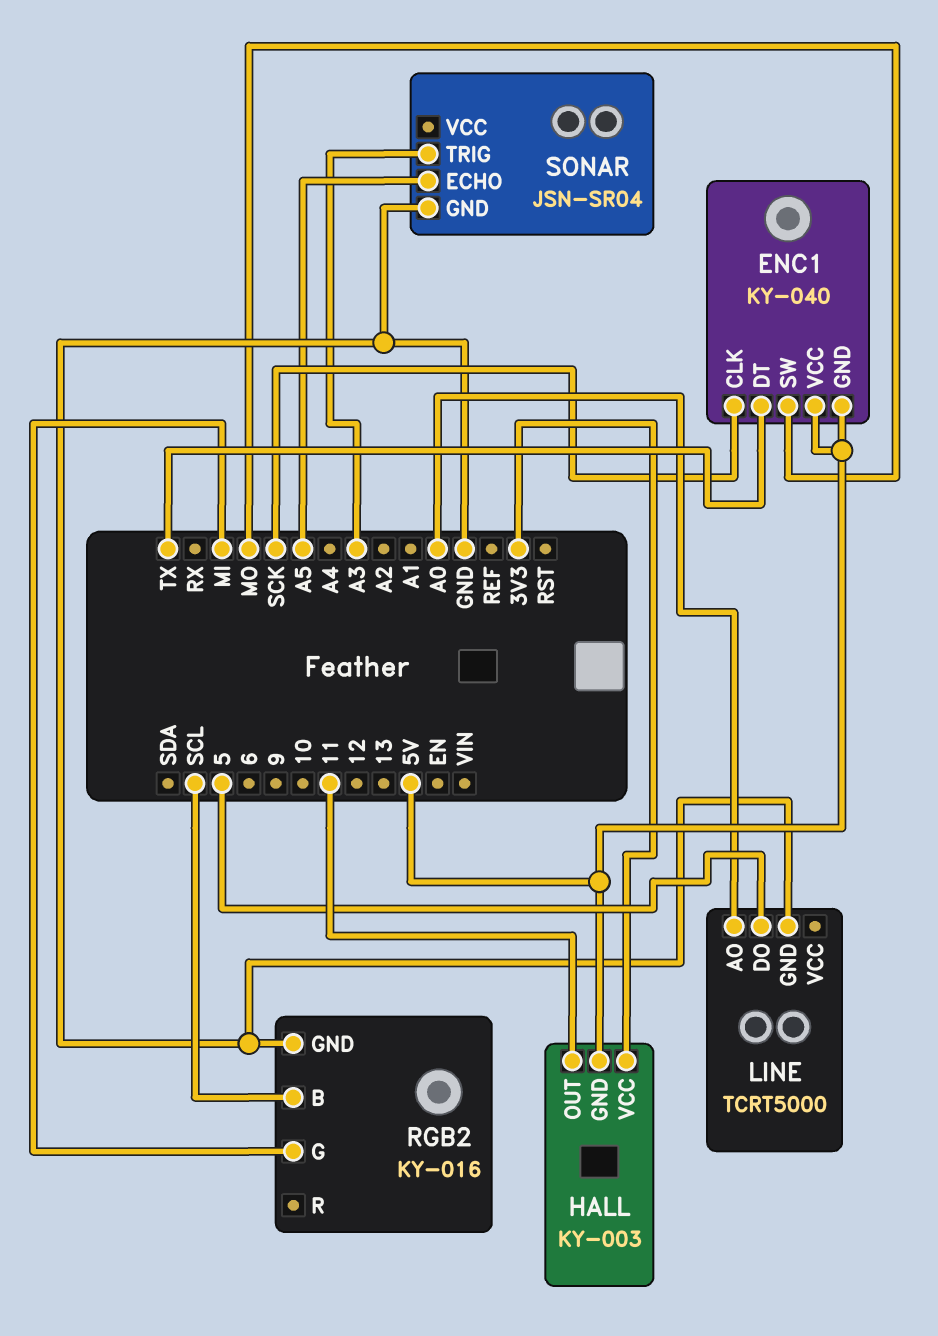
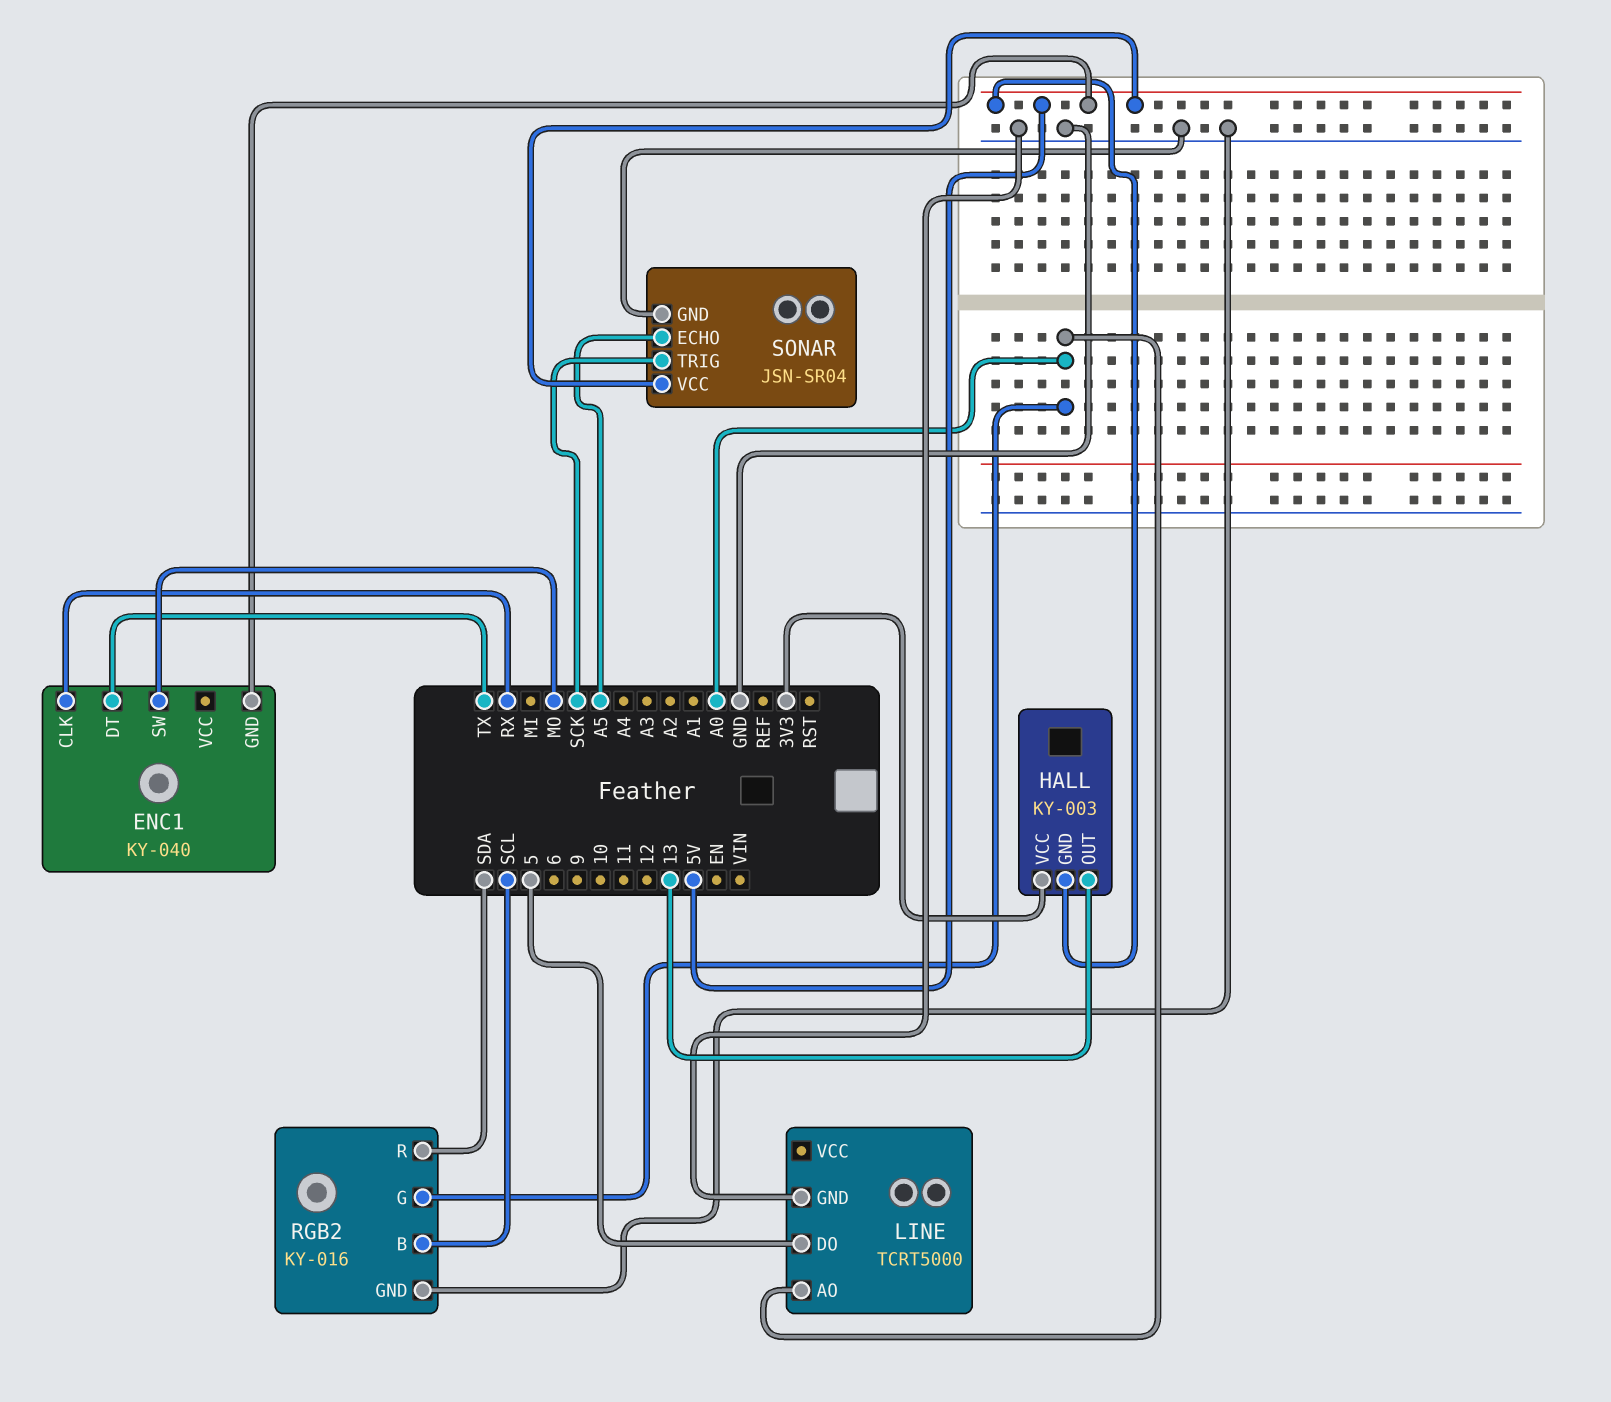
ENC1 pin CLK: SCK -> RX
ENC1 pin VCC: 5V -> none
HALL pin OUT: 11 -> 13
RGB2 pin G: MI -> A0
RGB2 pin R: none -> SDA
SONAR pin TRIG: A3 -> SCK
SONAR pin VCC: none -> 5V

